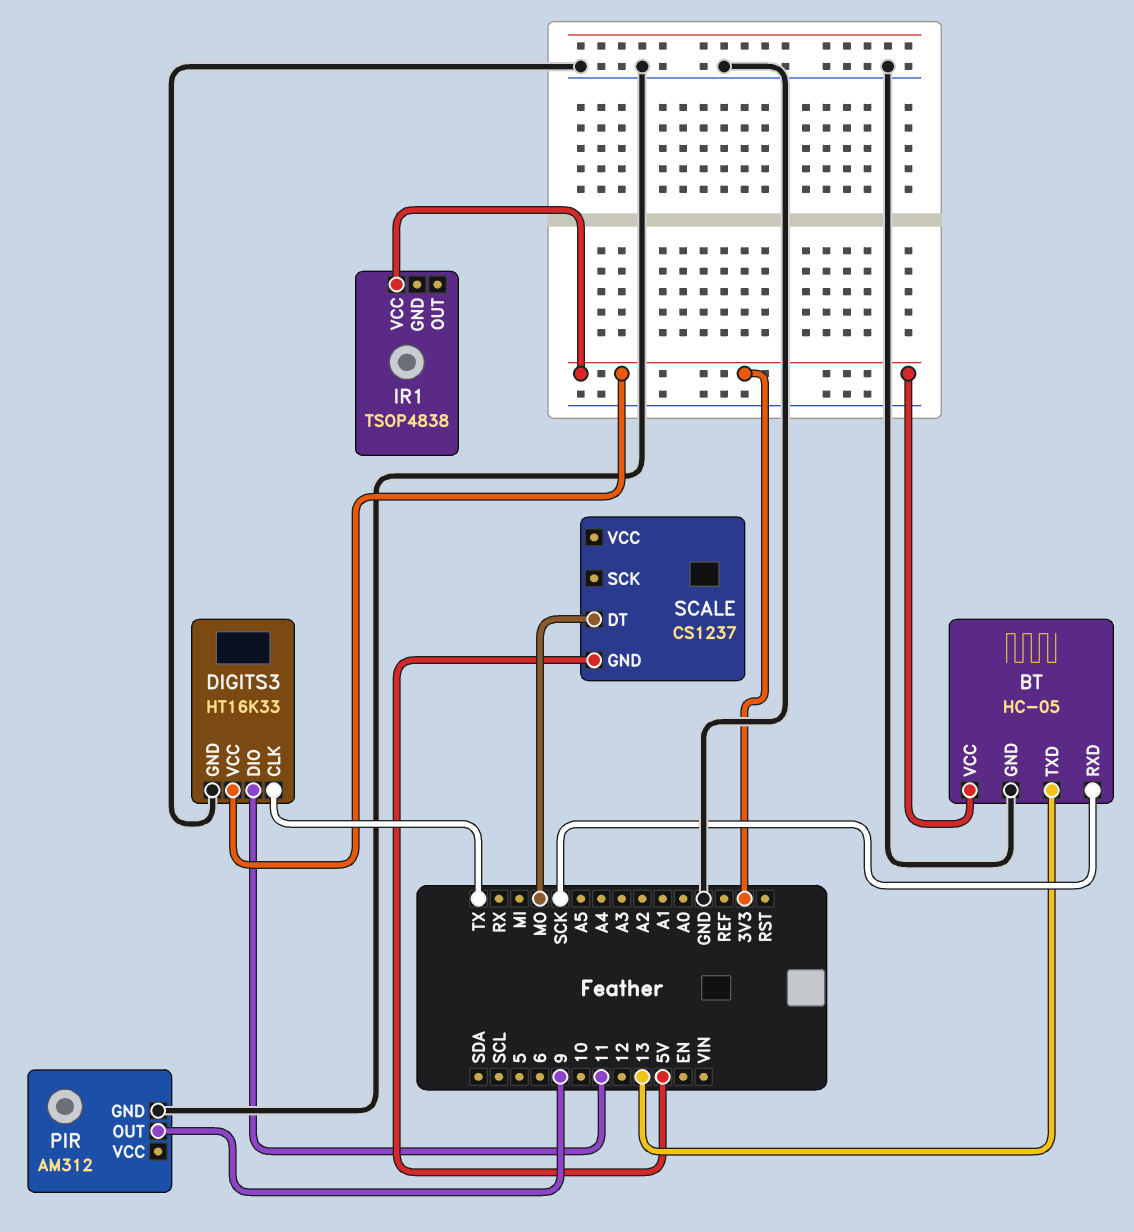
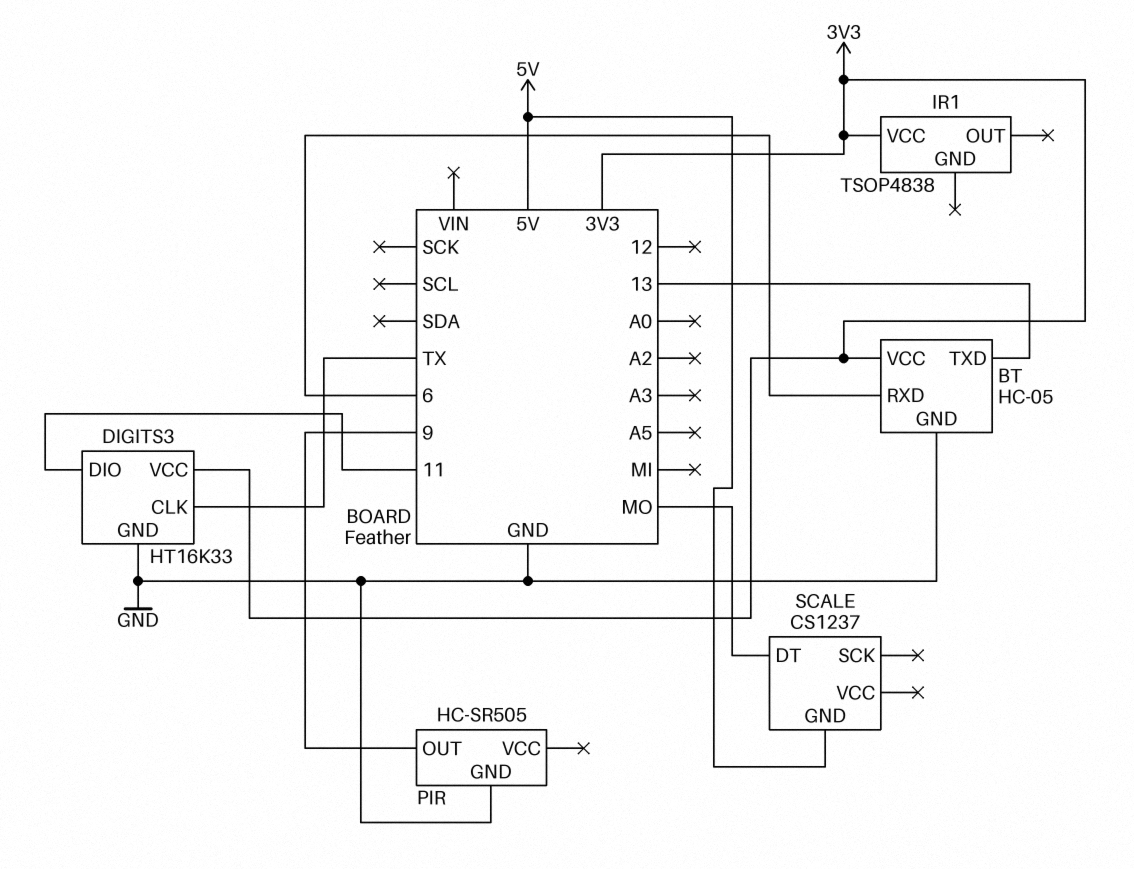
BT pin RXD: SCK -> 6
PIR: AM312 -> HC-SR505

